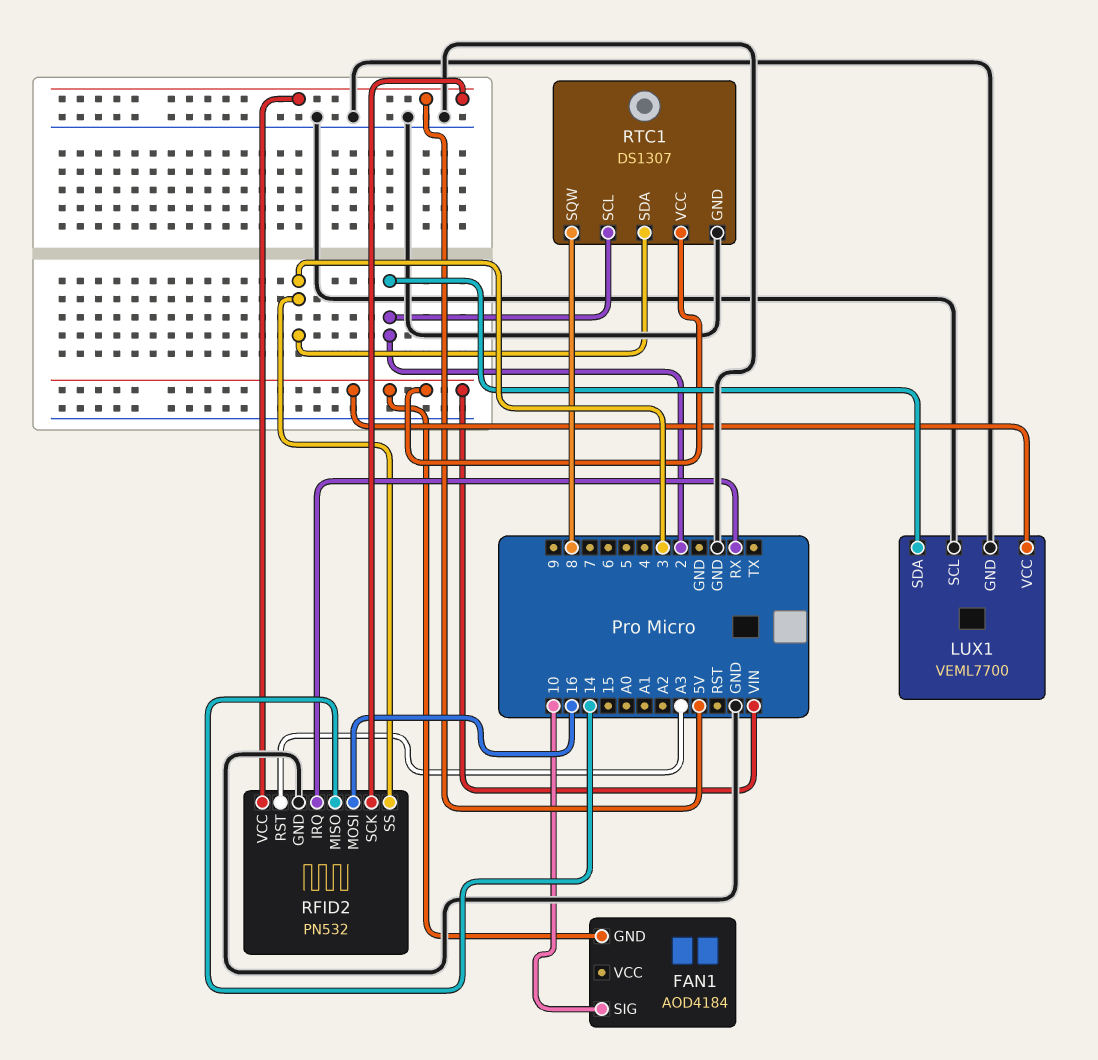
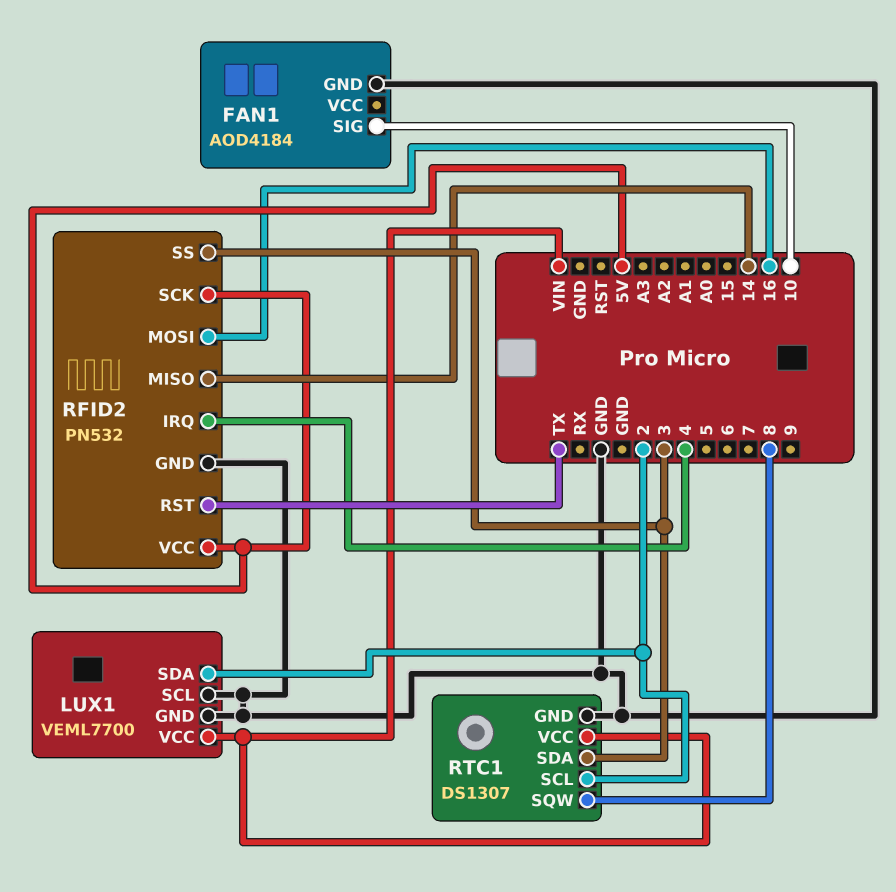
FAN1 pin GND: VIN -> GND
RFID2 pin IRQ: RX -> 4
RFID2 pin RST: A3 -> TX

